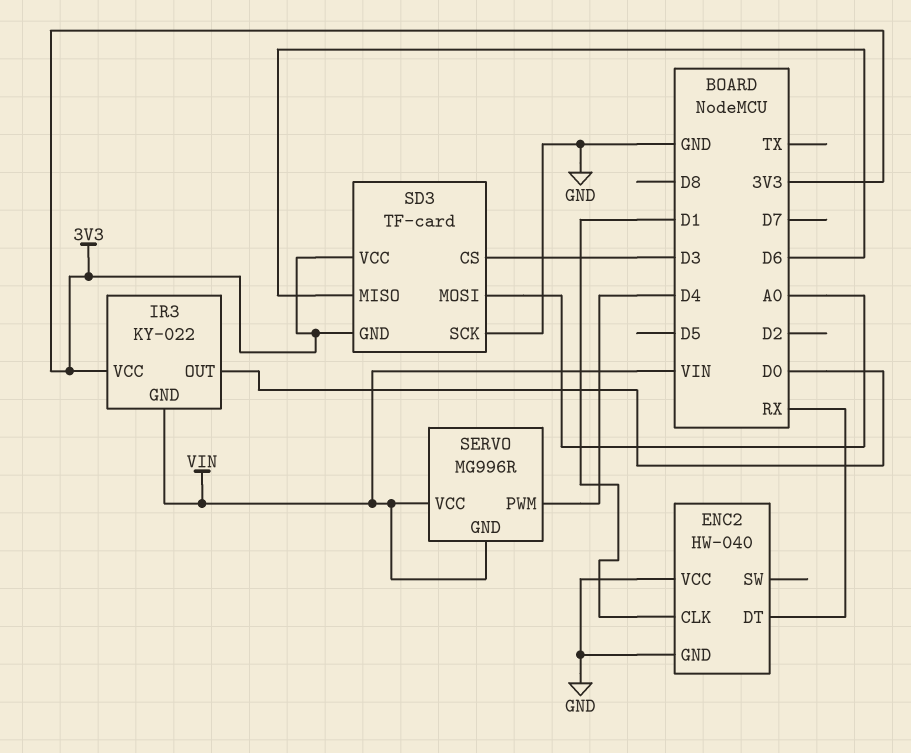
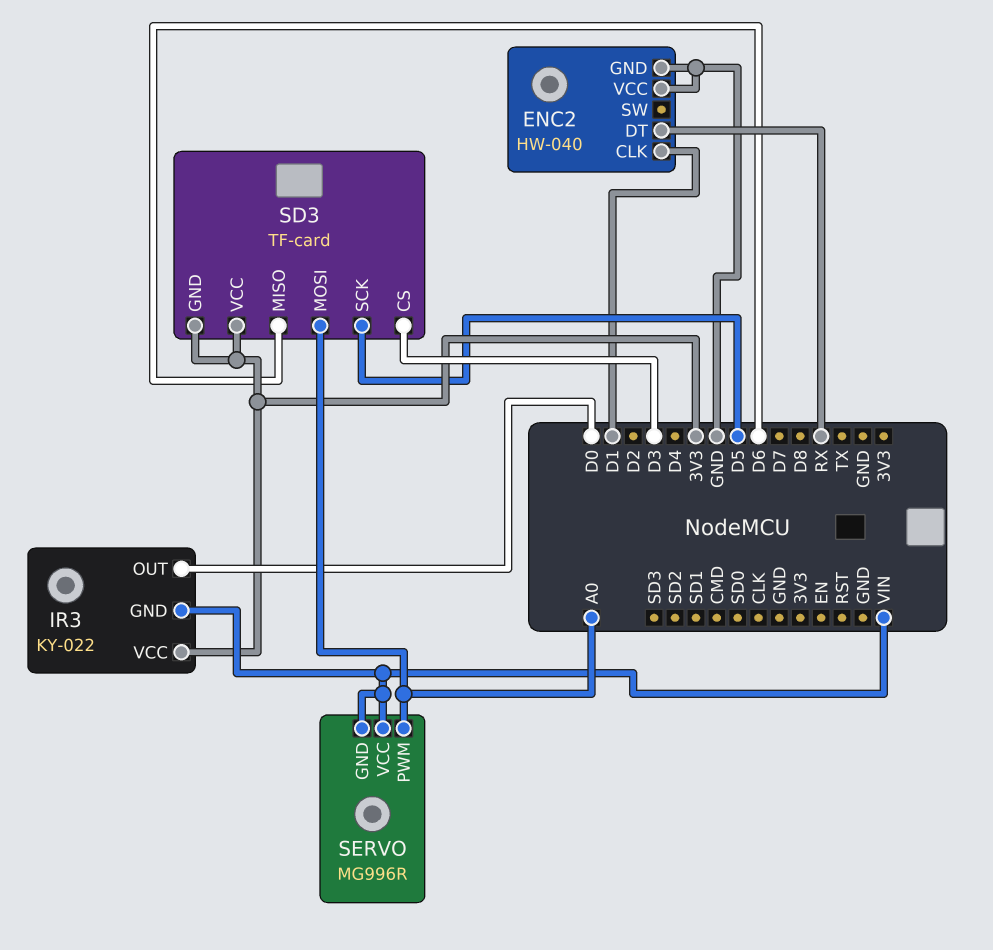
SD3 pin SCK: GND -> D5
SERVO pin PWM: D4 -> A0

